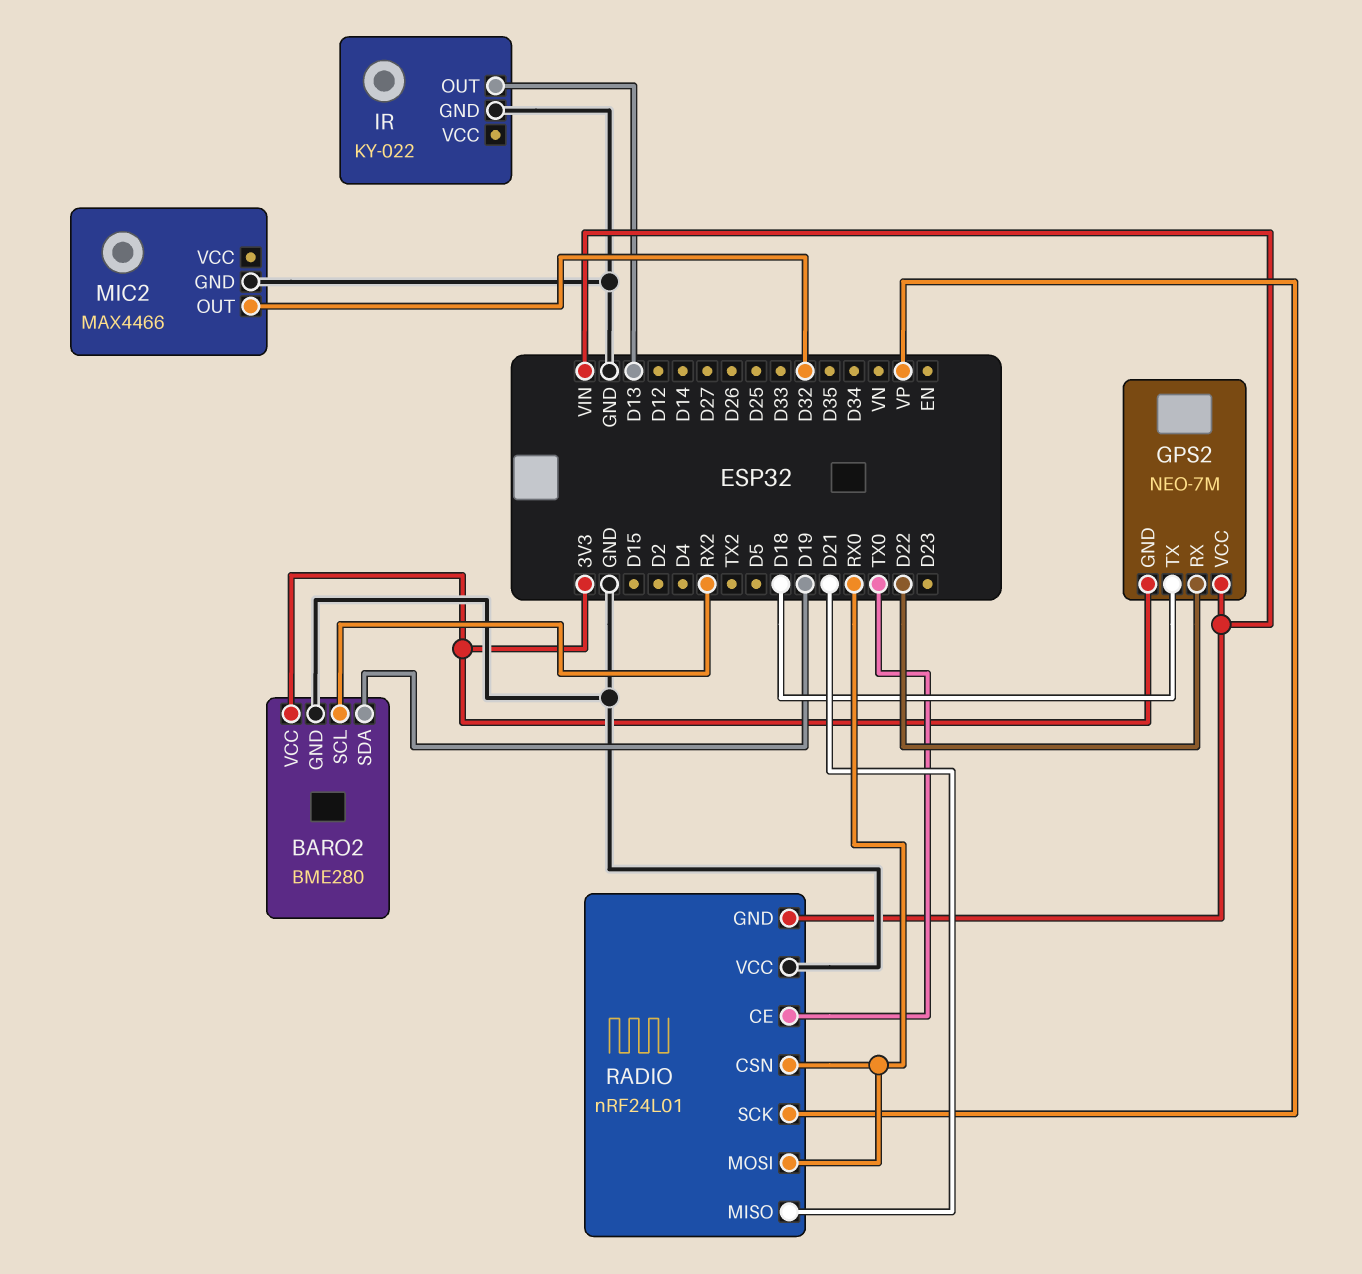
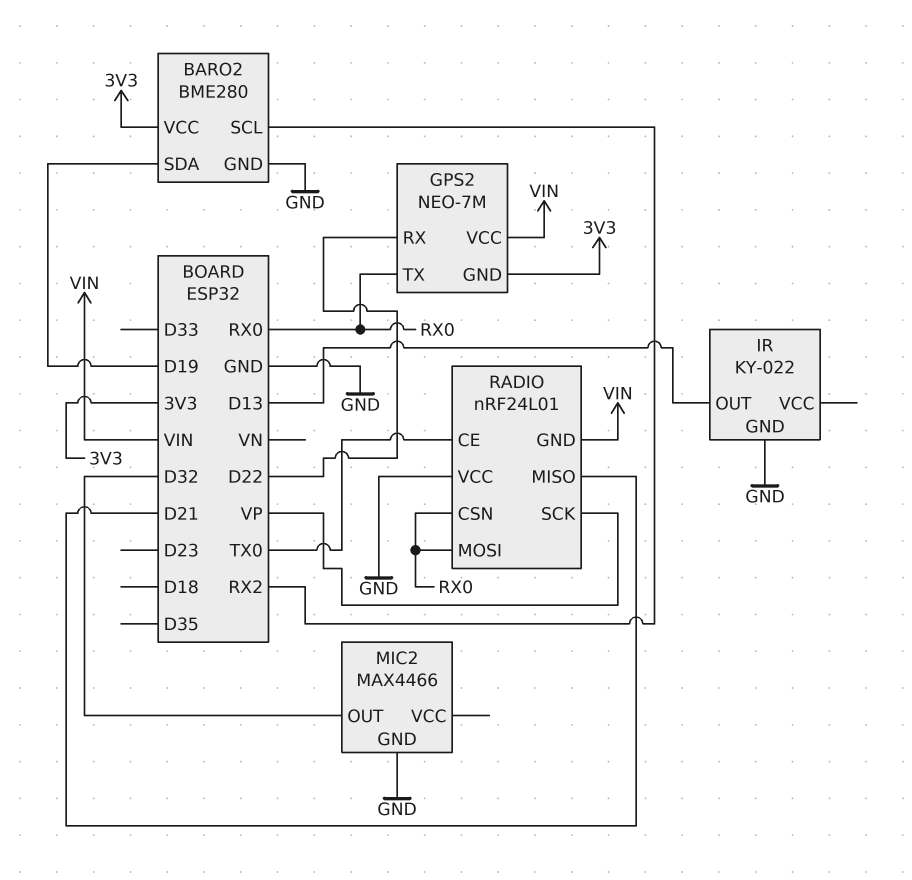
GPS2 pin TX: D18 -> RX0

